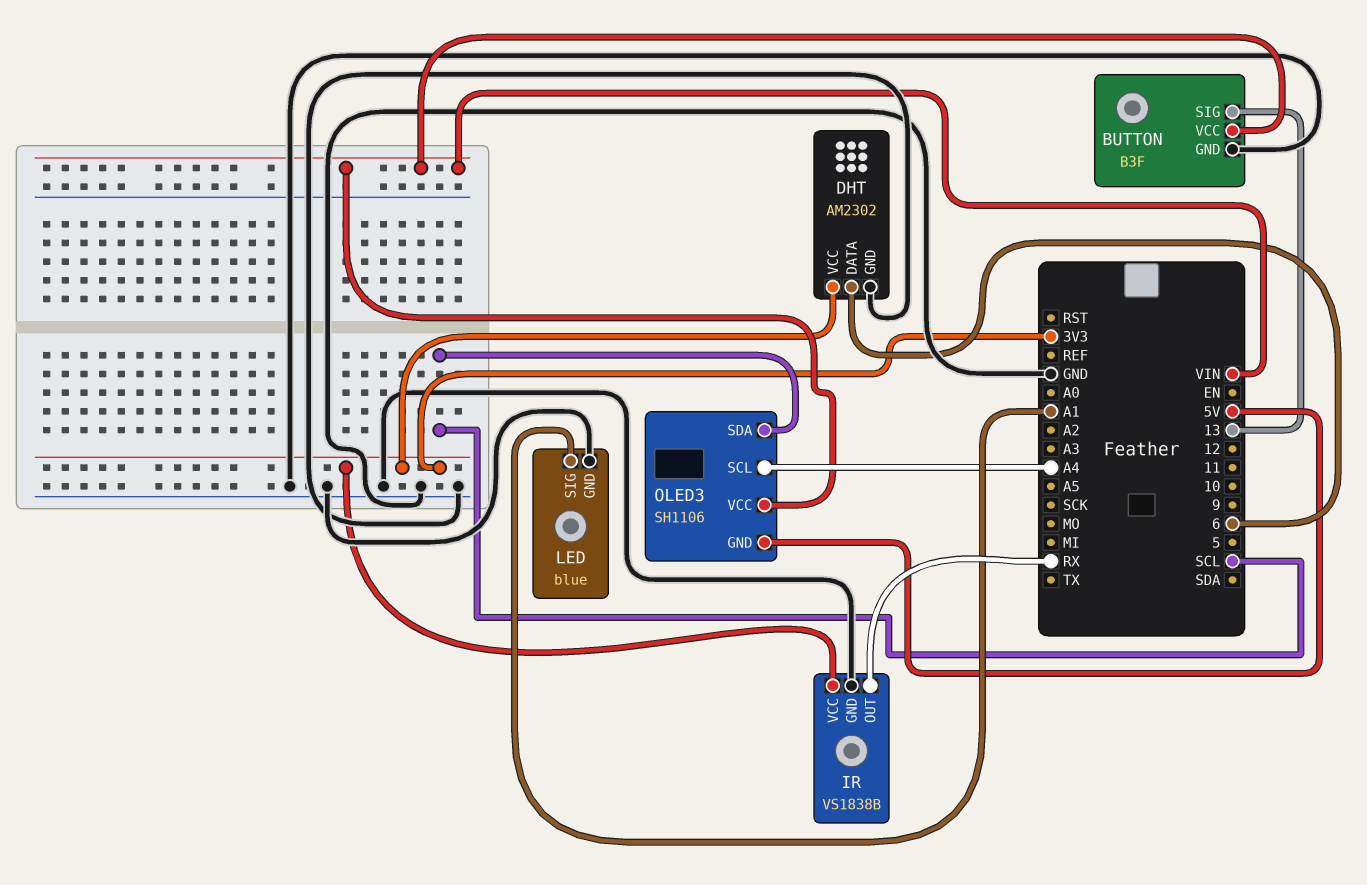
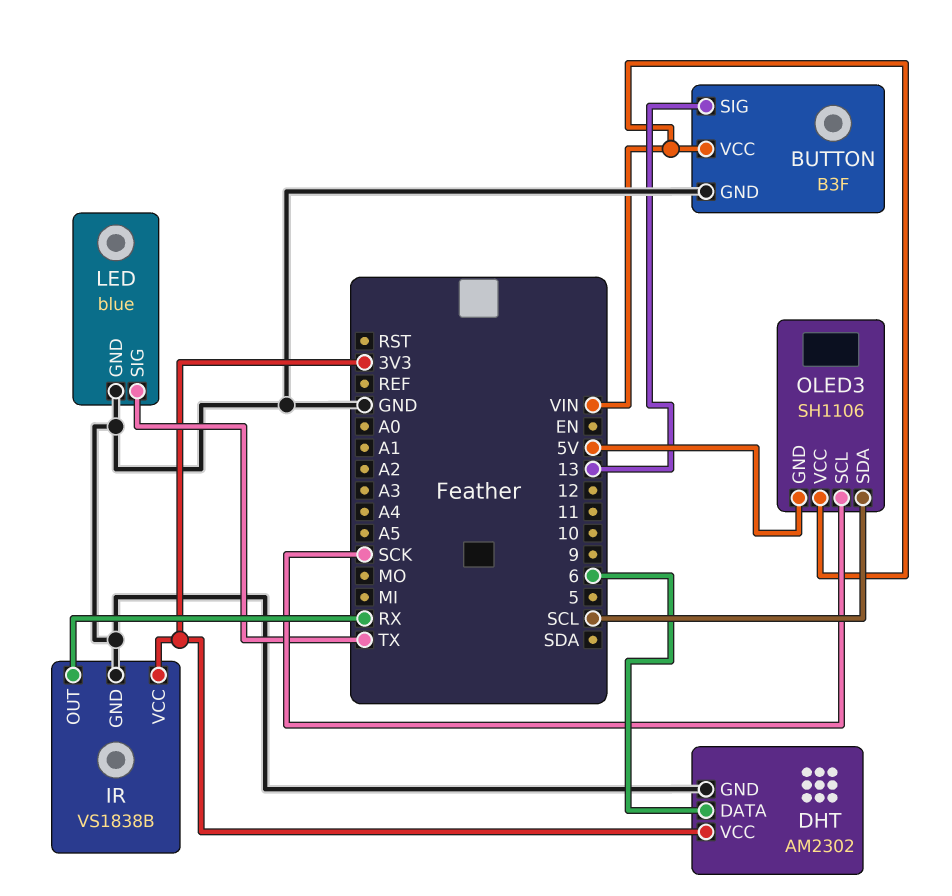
LED pin SIG: A1 -> TX
OLED3 pin SCL: A4 -> SCK

